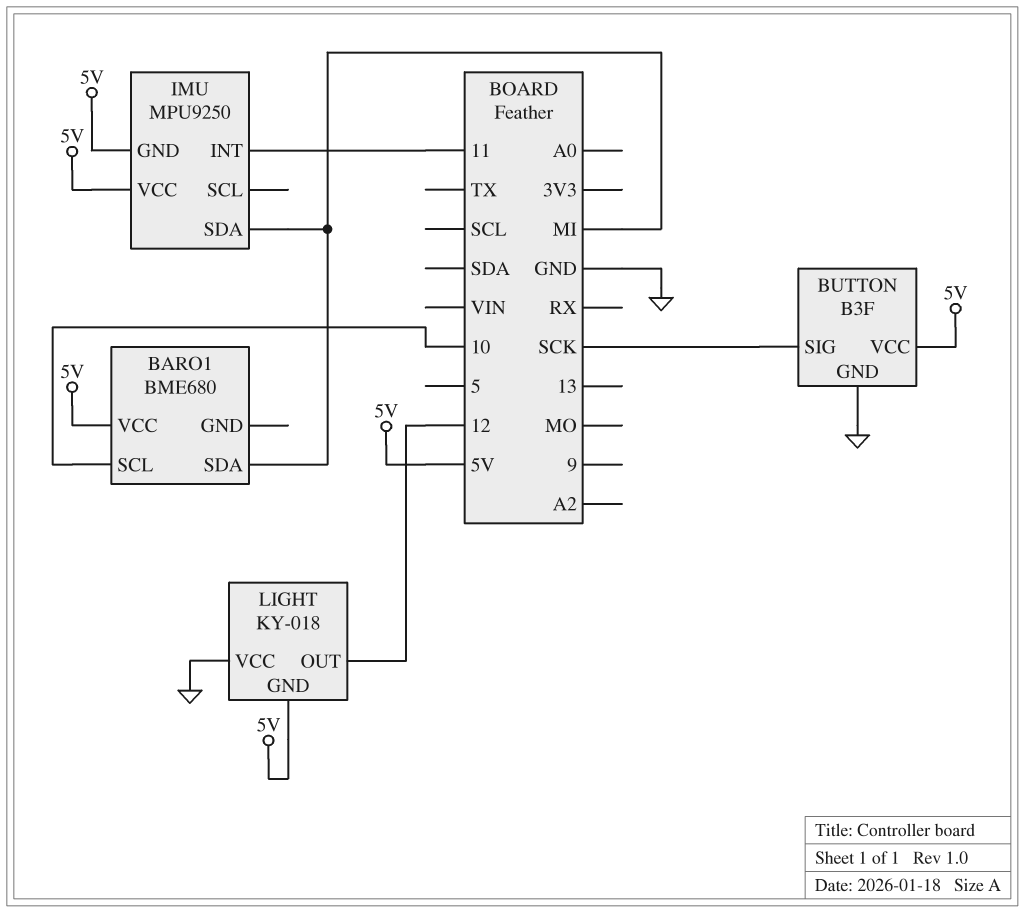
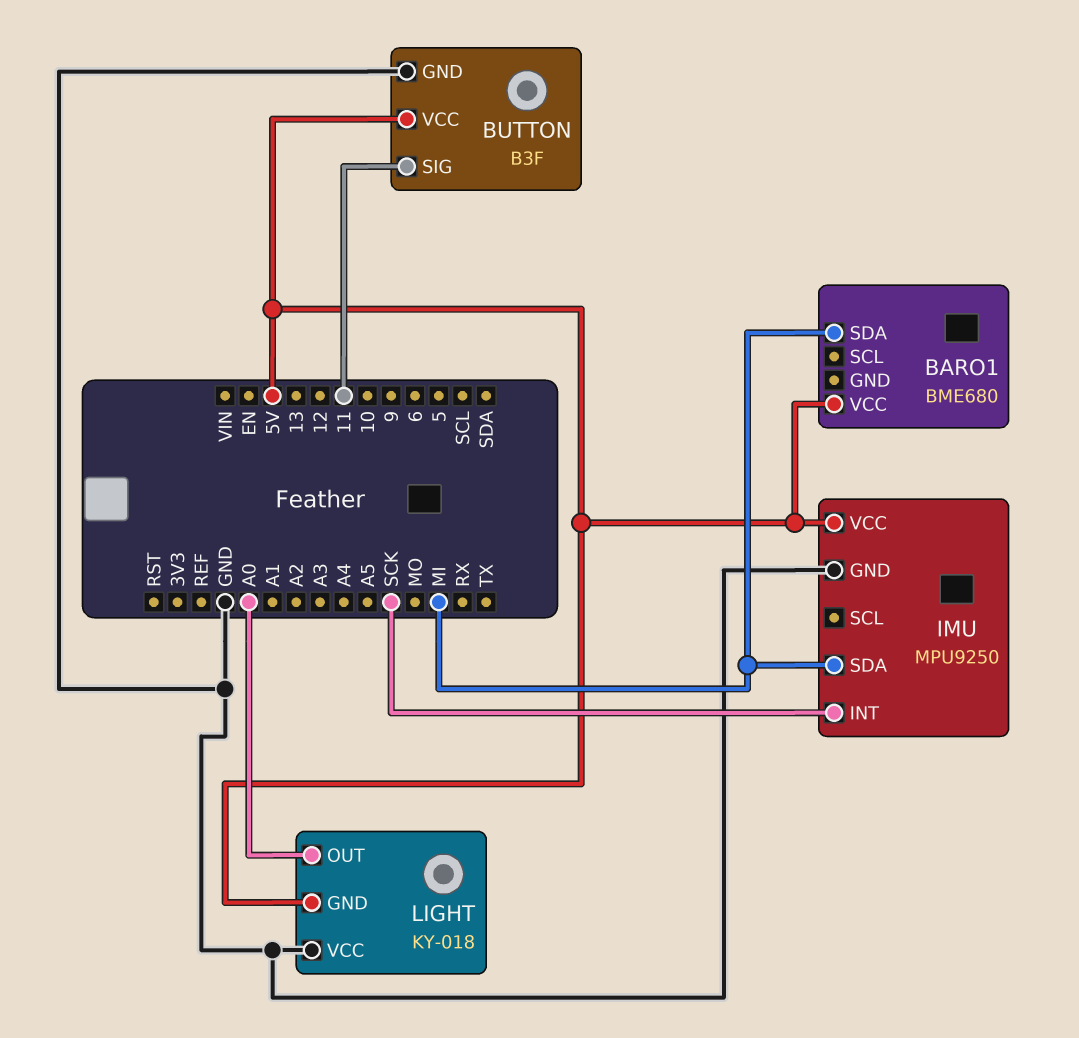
BARO1 pin SCL: 10 -> none
BUTTON pin SIG: SCK -> 11
IMU pin GND: 5V -> GND
IMU pin INT: 11 -> SCK
LIGHT pin OUT: 12 -> A0

